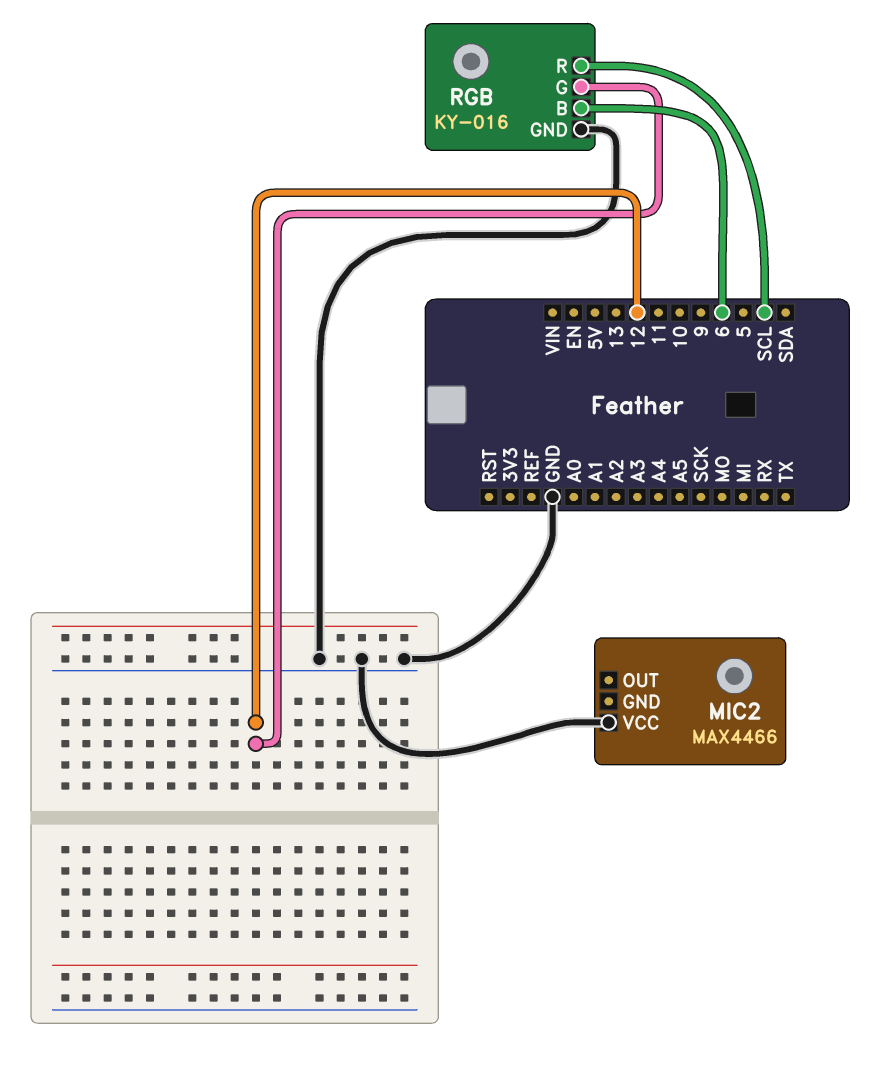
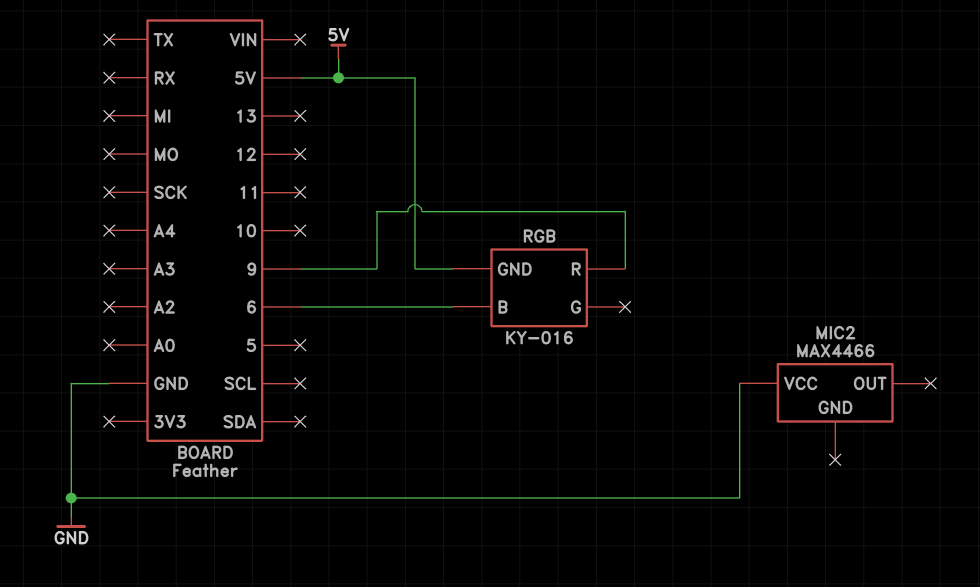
RGB pin G: 12 -> none
RGB pin GND: GND -> 5V
RGB pin R: SCL -> 9

